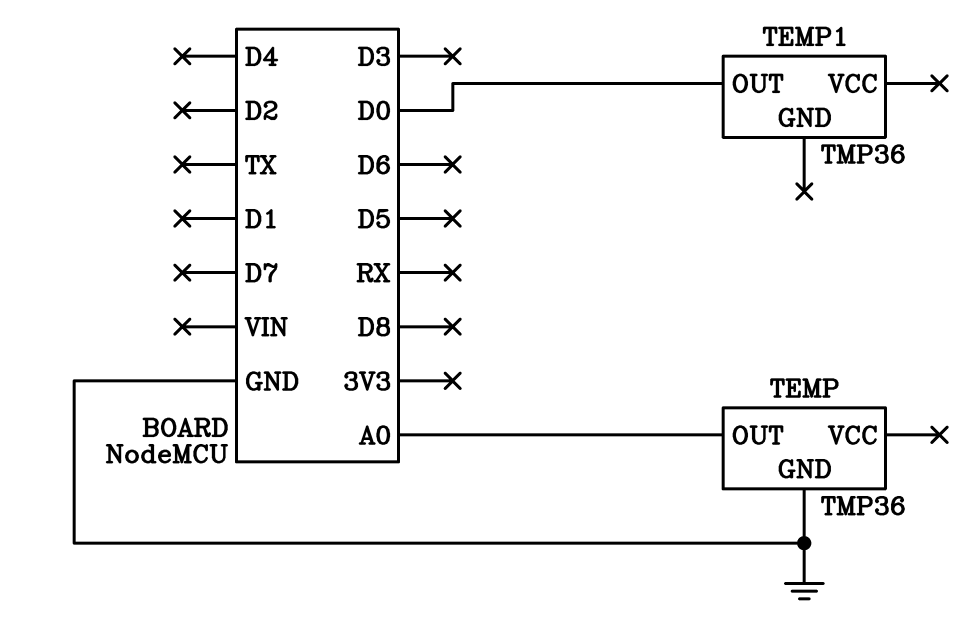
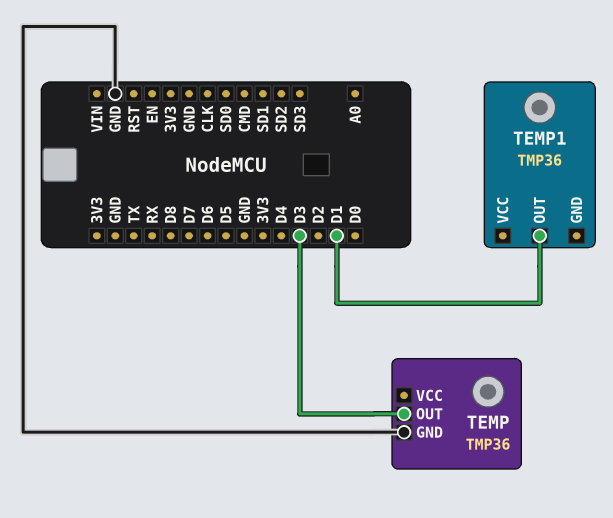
TEMP pin OUT: A0 -> D3
TEMP1 pin OUT: D0 -> D1

